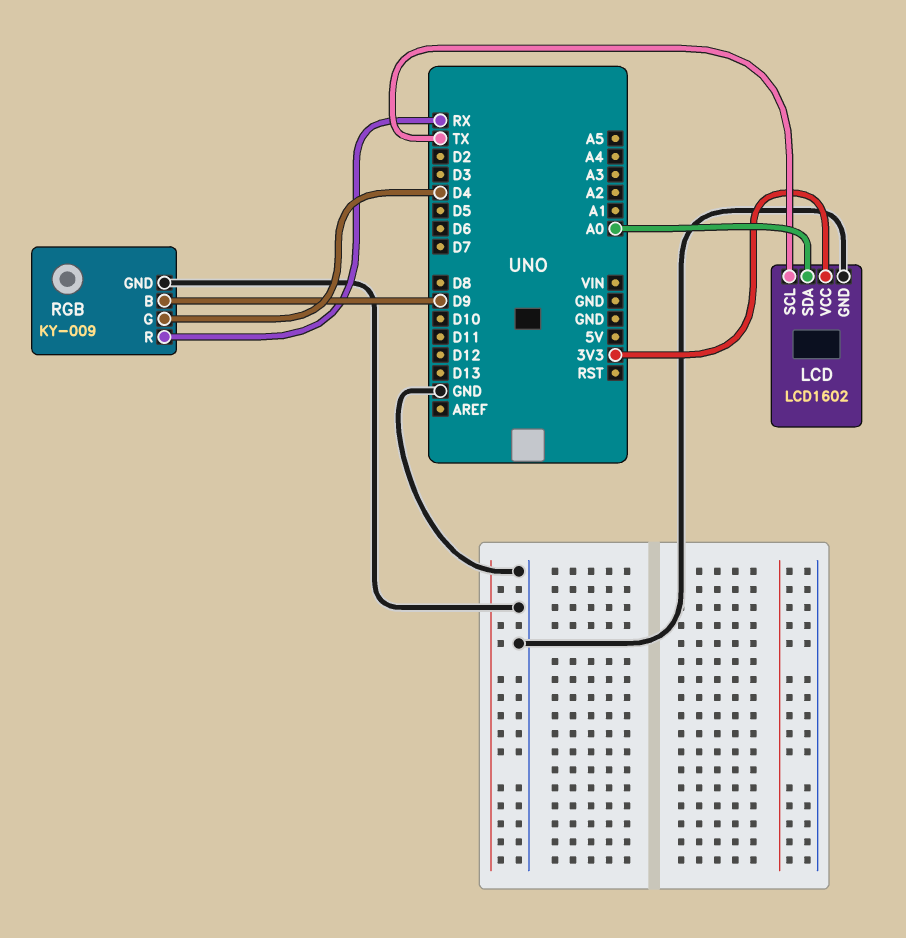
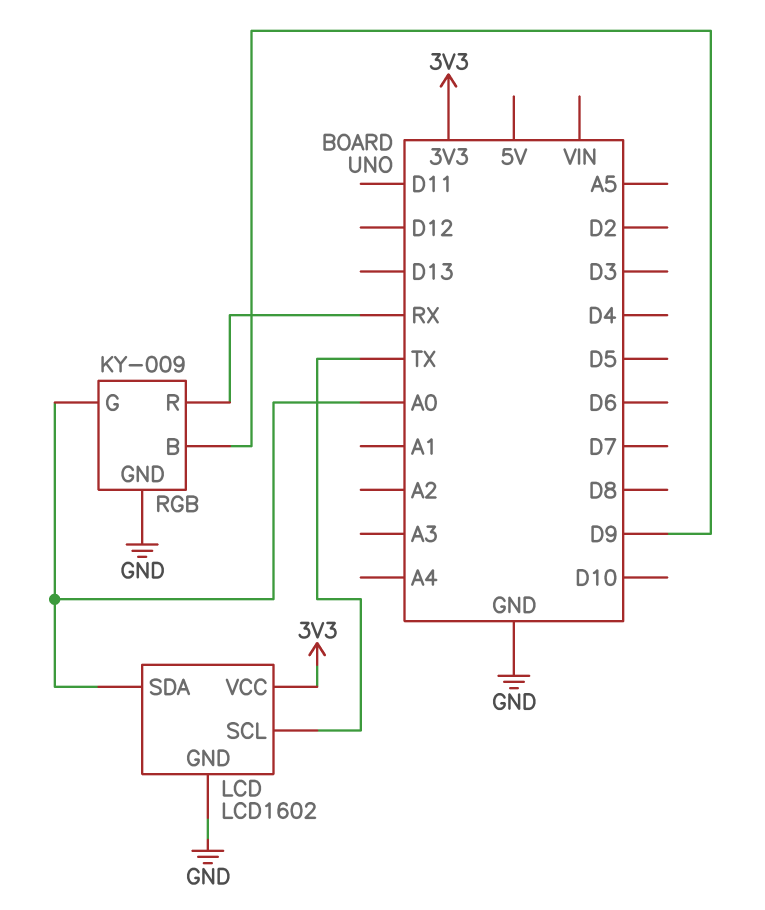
RGB pin G: D4 -> A0

